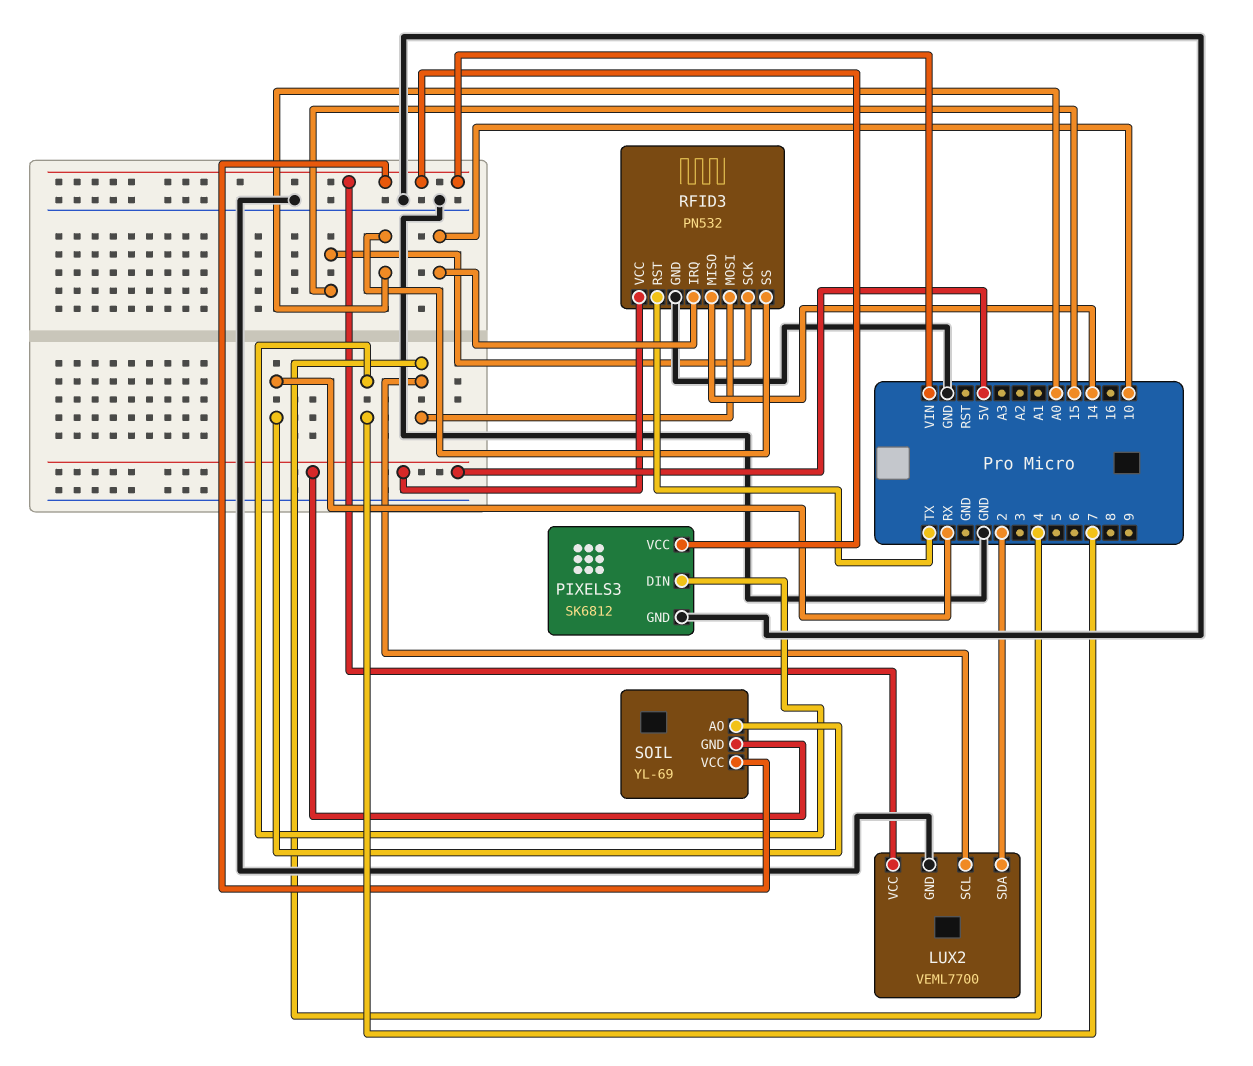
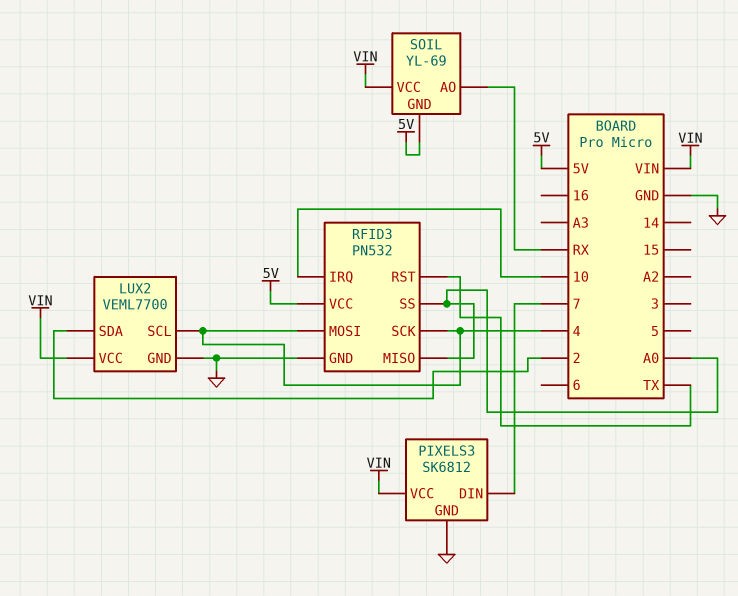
RFID3 pin MISO: 14 -> A0
RFID3 pin SCK: 15 -> 4

